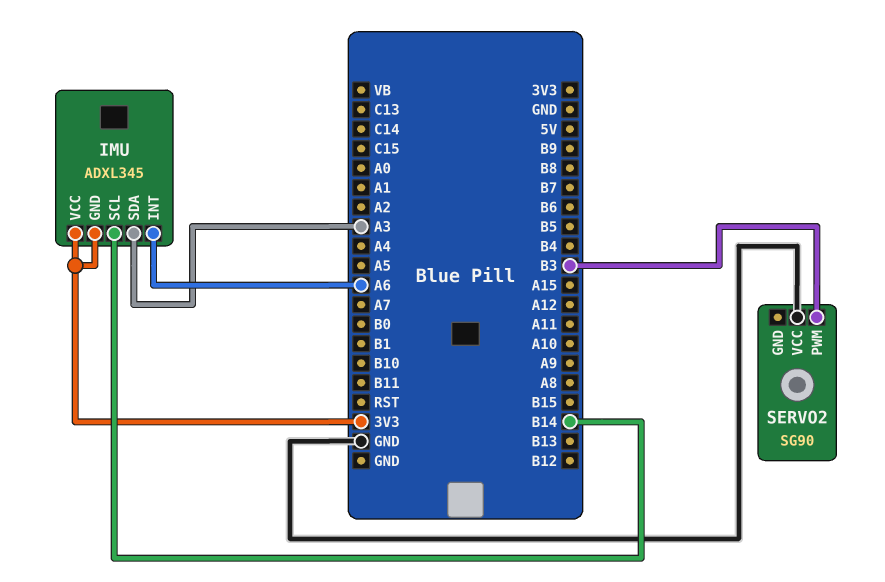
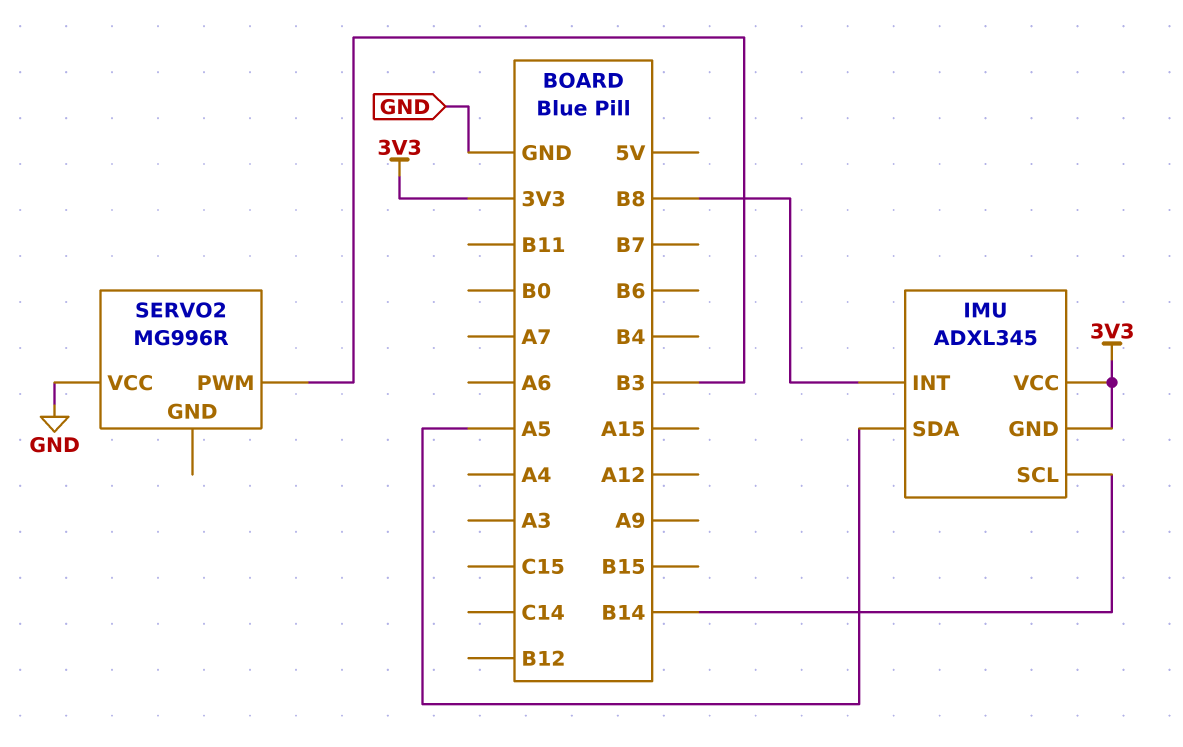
IMU pin INT: A6 -> B8
IMU pin SDA: A3 -> A5
SERVO2: SG90 -> MG996R

